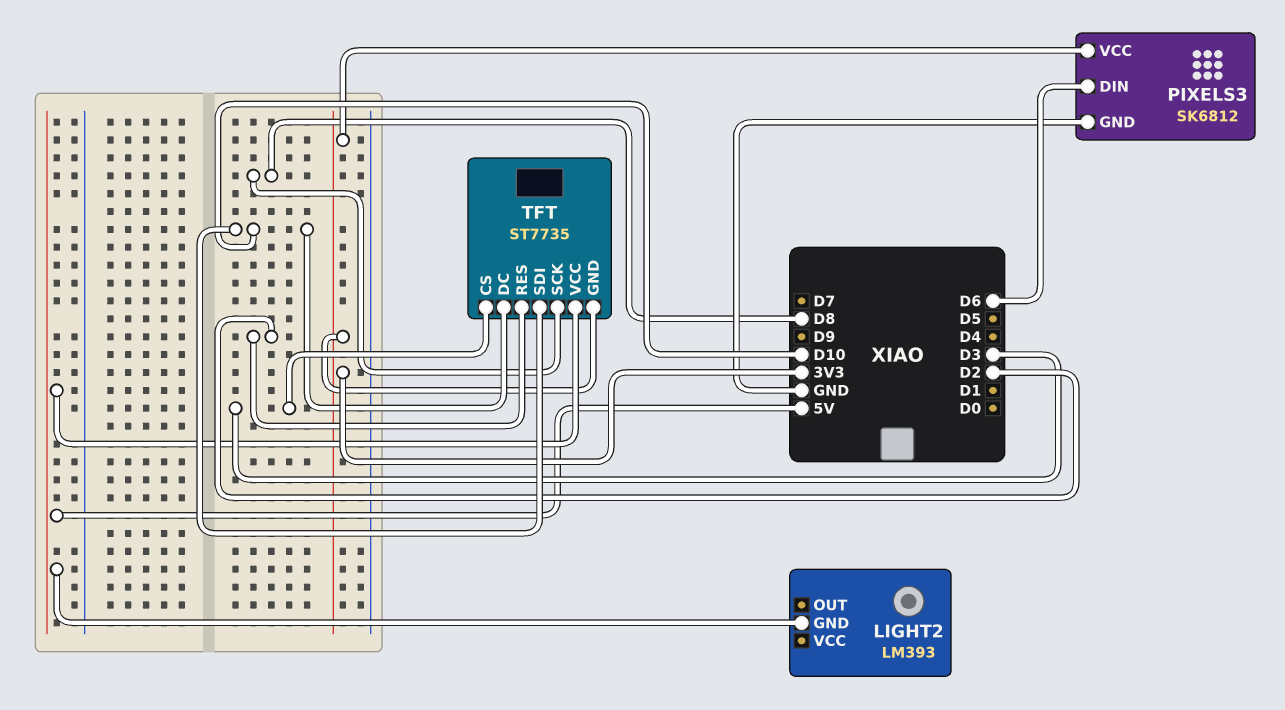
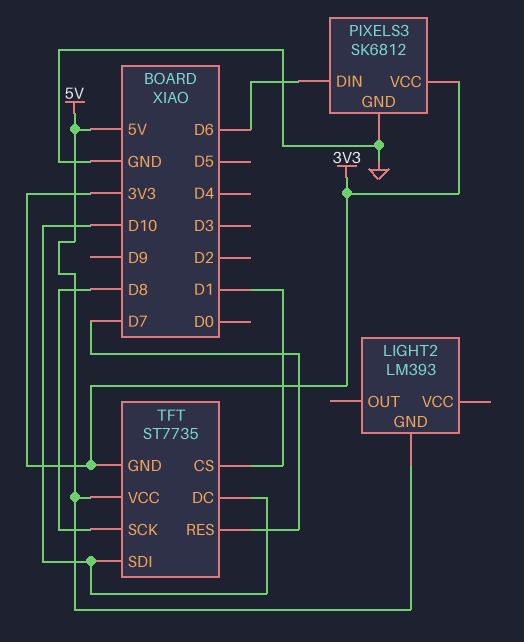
TFT pin CS: D3 -> D1
TFT pin RES: D2 -> D7

